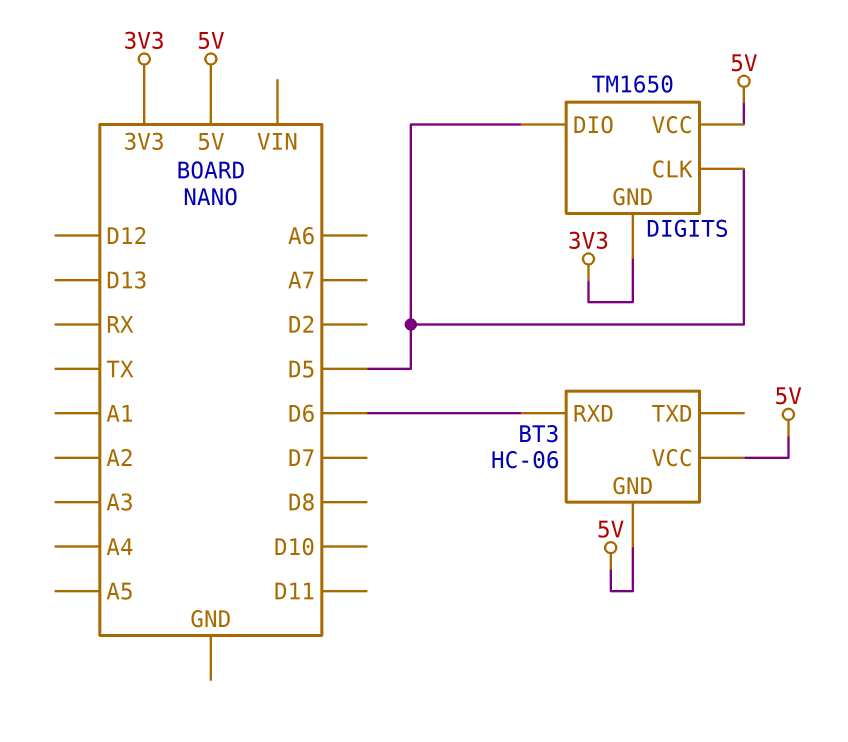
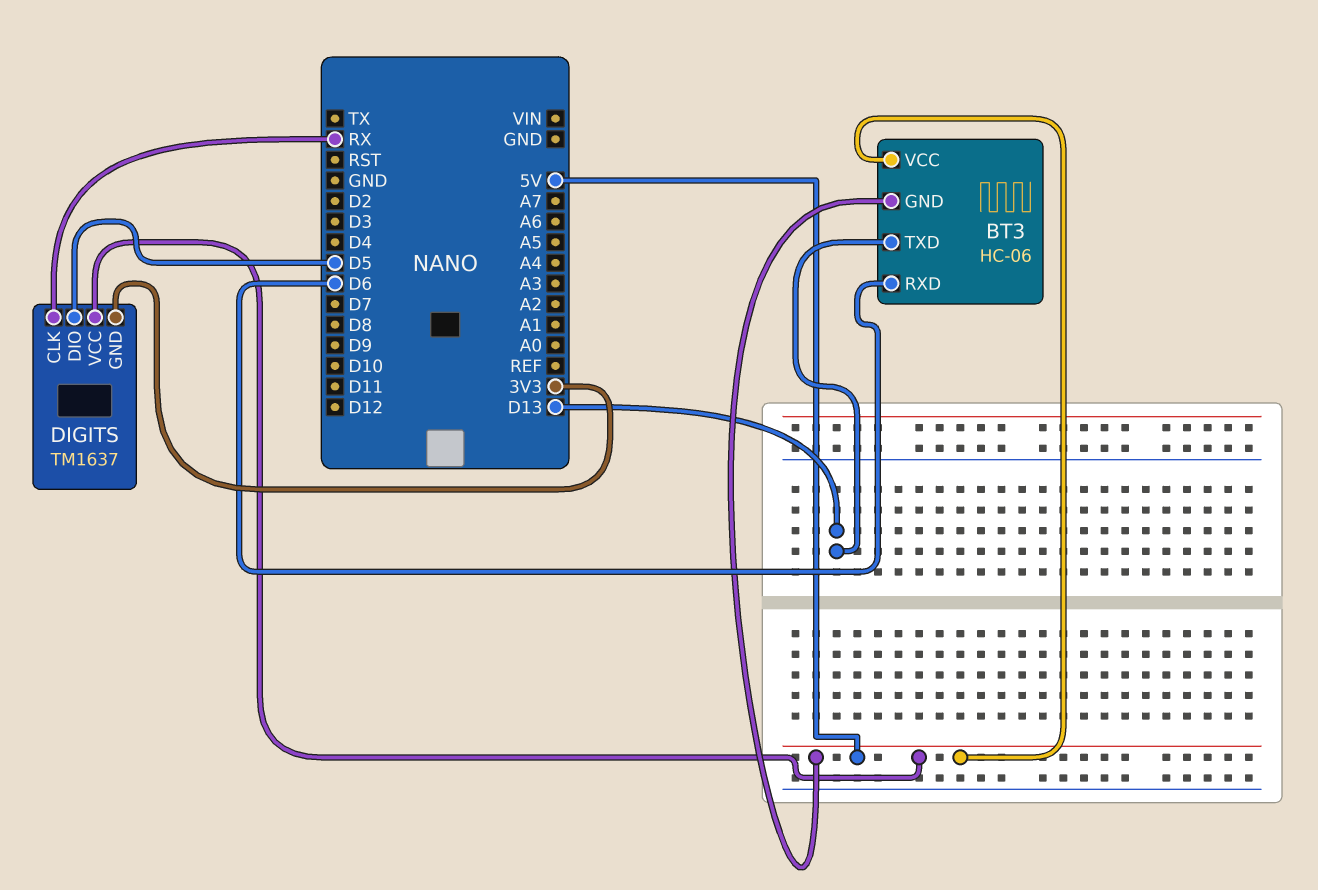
BT3 pin TXD: none -> D13
DIGITS: TM1650 -> TM1637
DIGITS pin CLK: D5 -> RX

